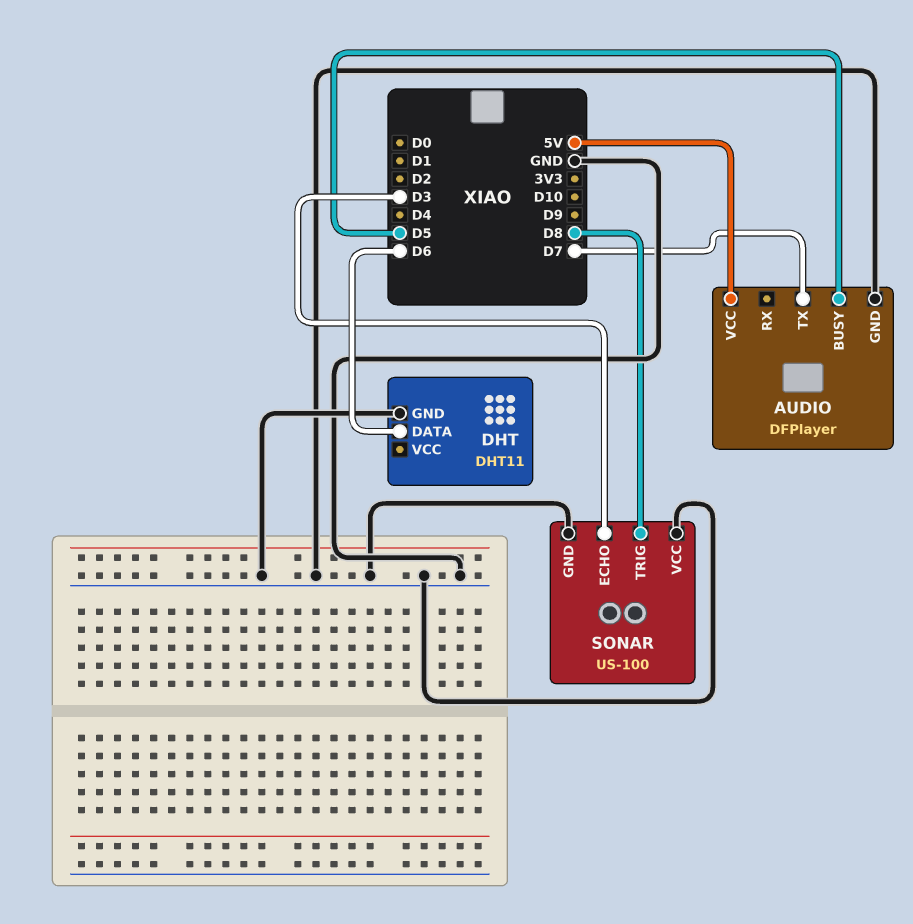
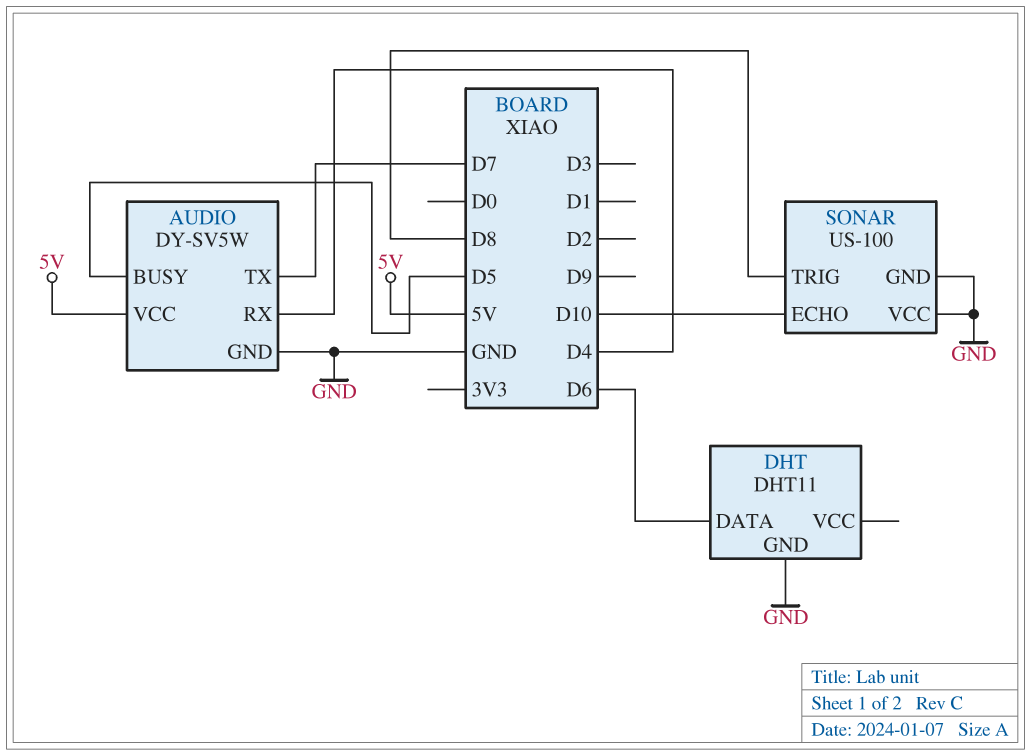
AUDIO: DFPlayer -> DY-SV5W
AUDIO pin RX: none -> D4
SONAR pin ECHO: D3 -> D10

